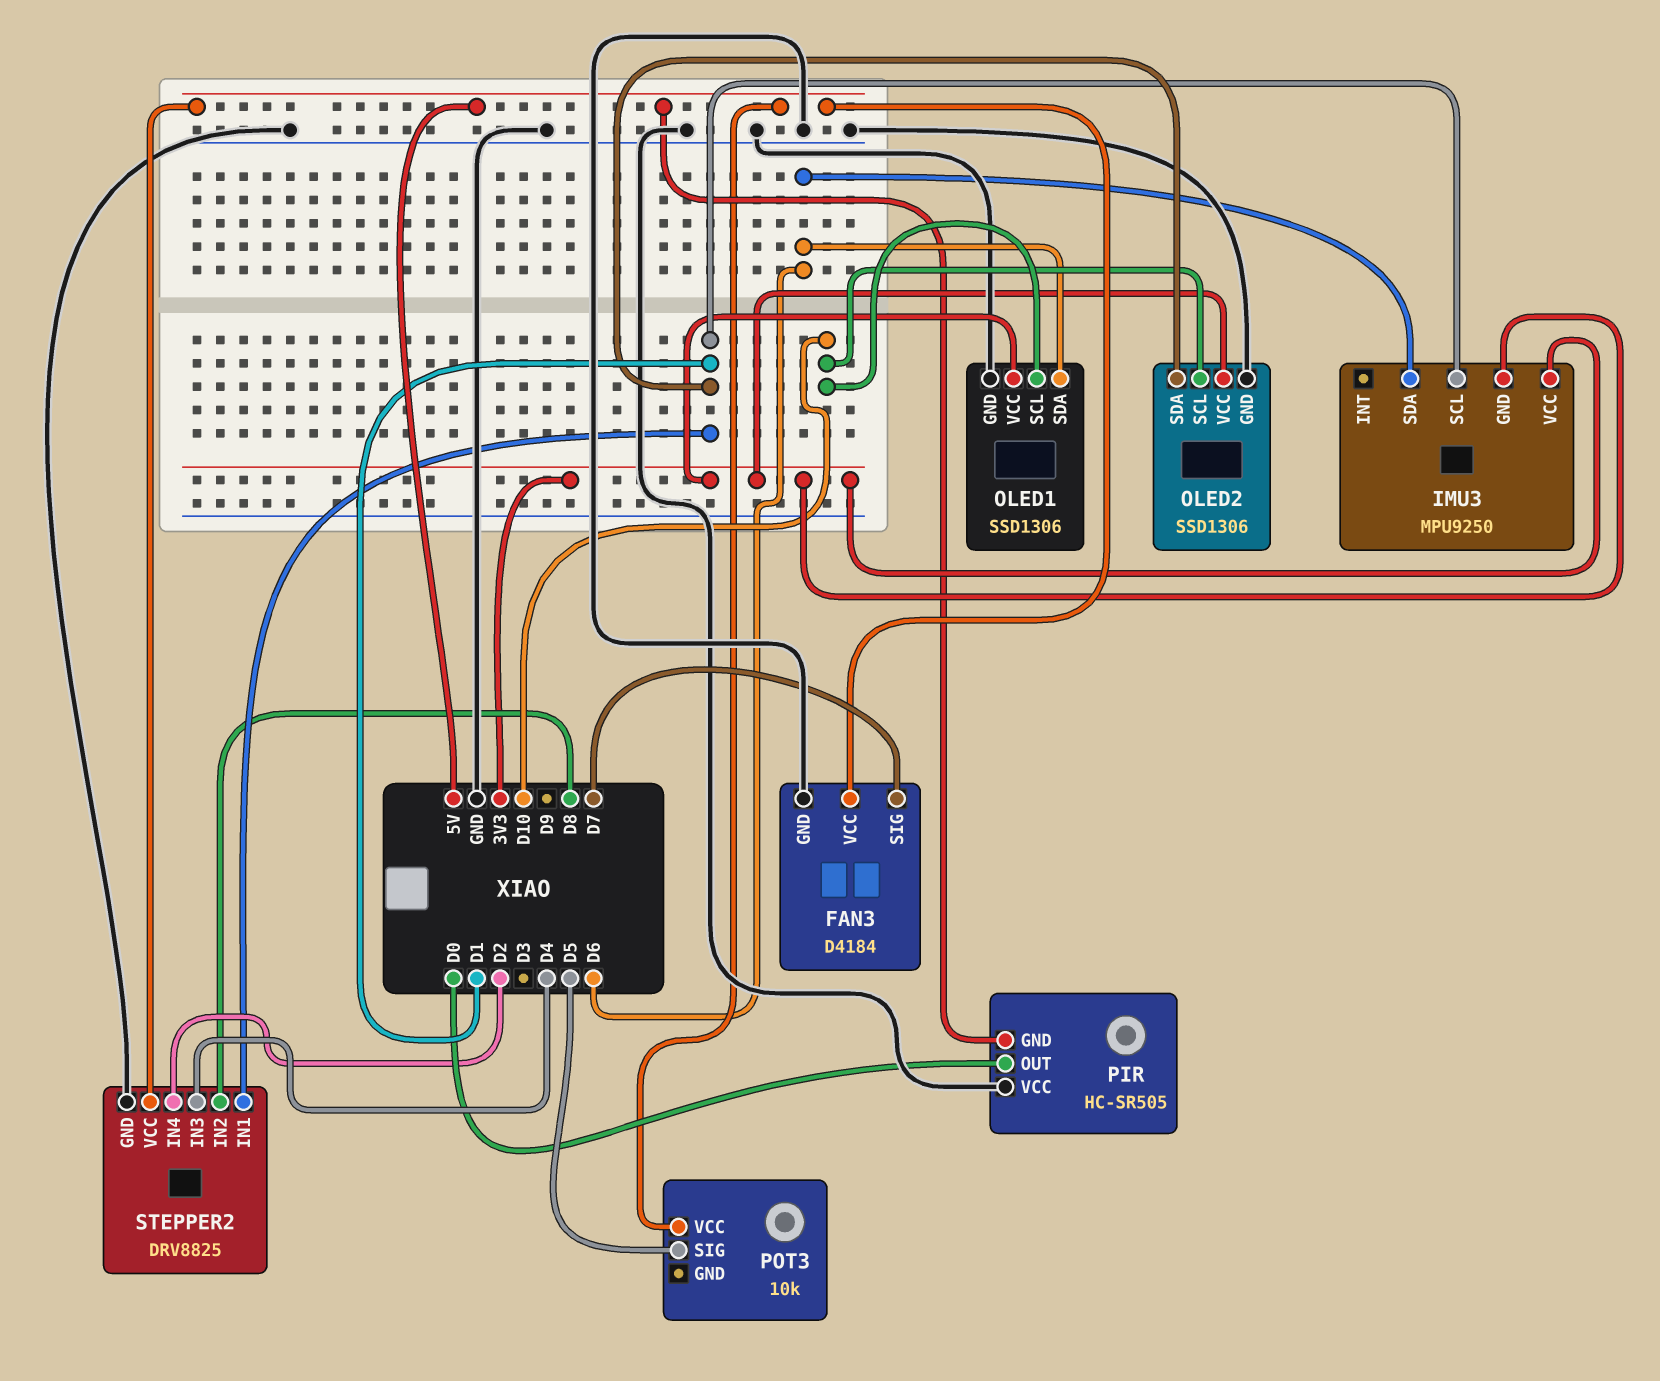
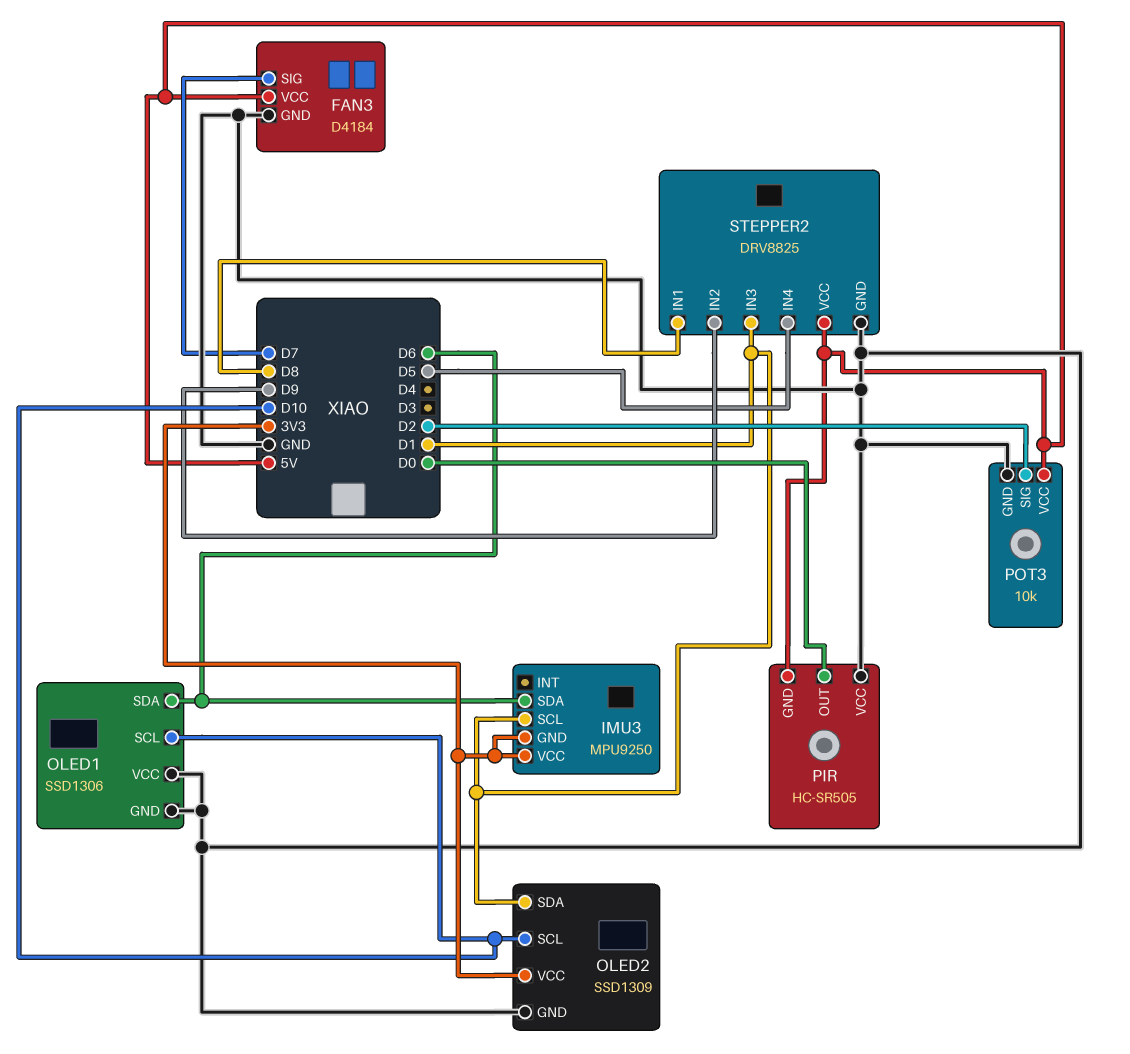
OLED1 pin VCC: 3V3 -> GND
OLED2: SSD1306 -> SSD1309
POT3 pin GND: none -> GND
POT3 pin SIG: D5 -> D2
STEPPER2 pin IN1: D1 -> D8
STEPPER2 pin IN2: D8 -> D9
STEPPER2 pin IN3: D4 -> D1
STEPPER2 pin IN4: D2 -> D5

